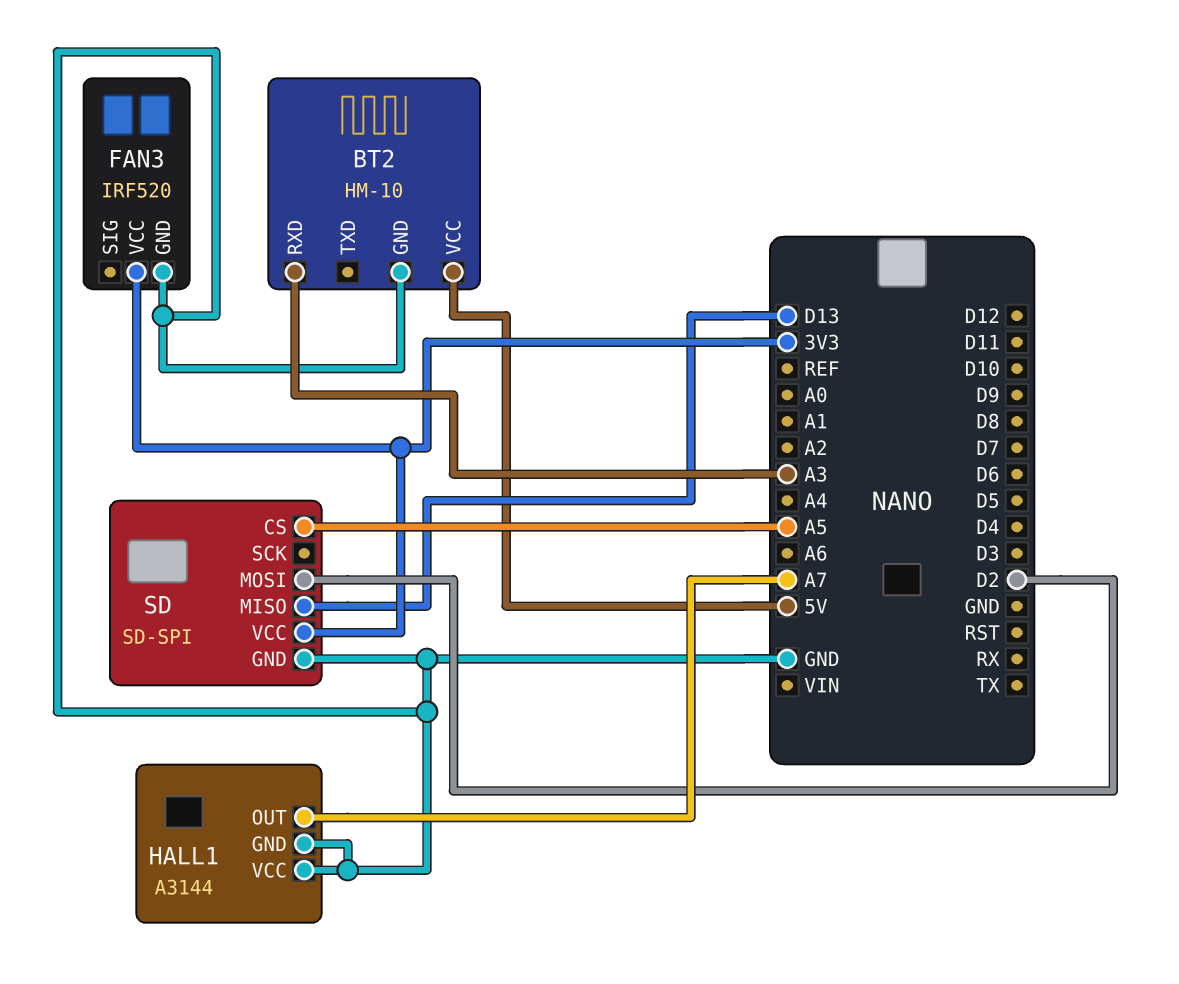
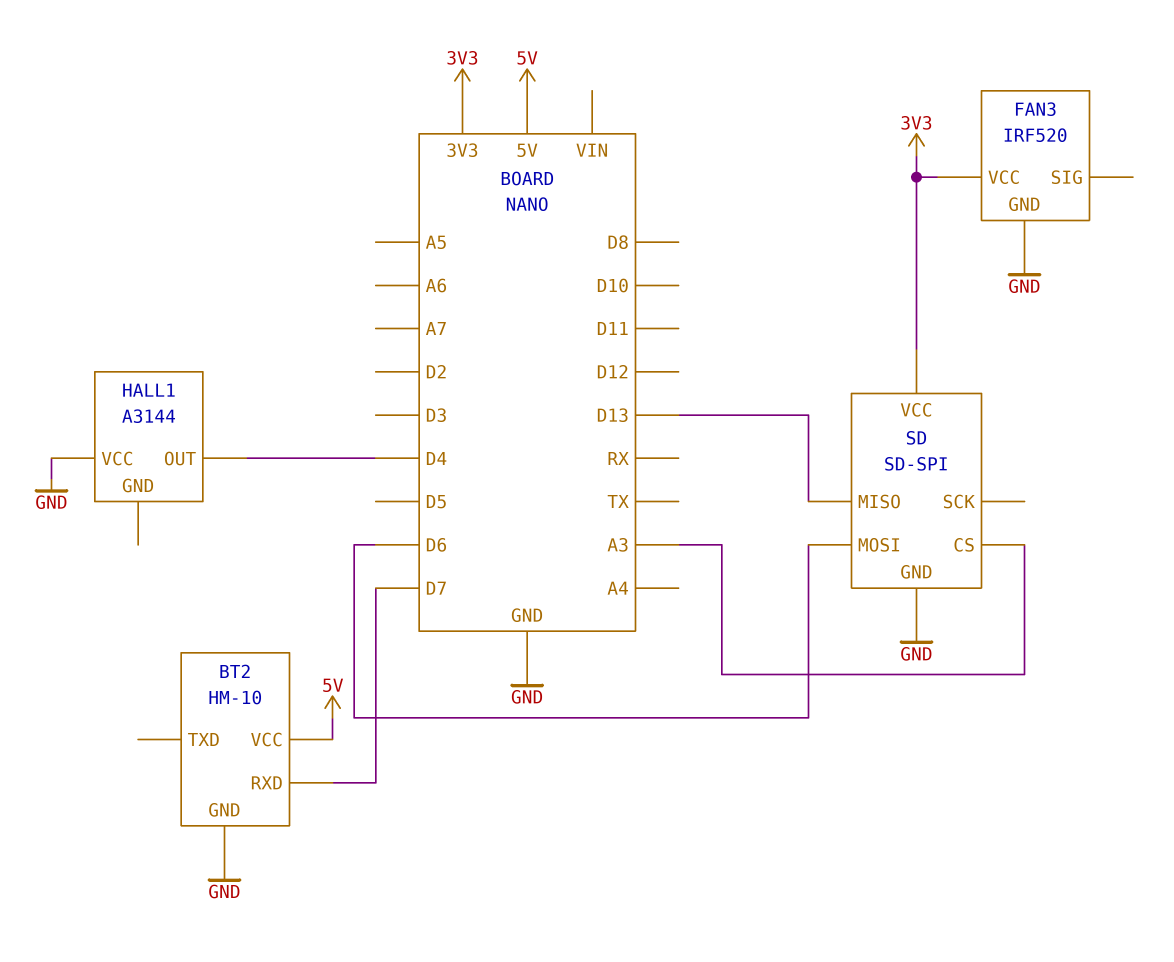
BT2 pin RXD: A3 -> D7
HALL1 pin GND: GND -> none
HALL1 pin OUT: A7 -> D4
SD pin CS: A5 -> A3
SD pin MOSI: D2 -> D6

